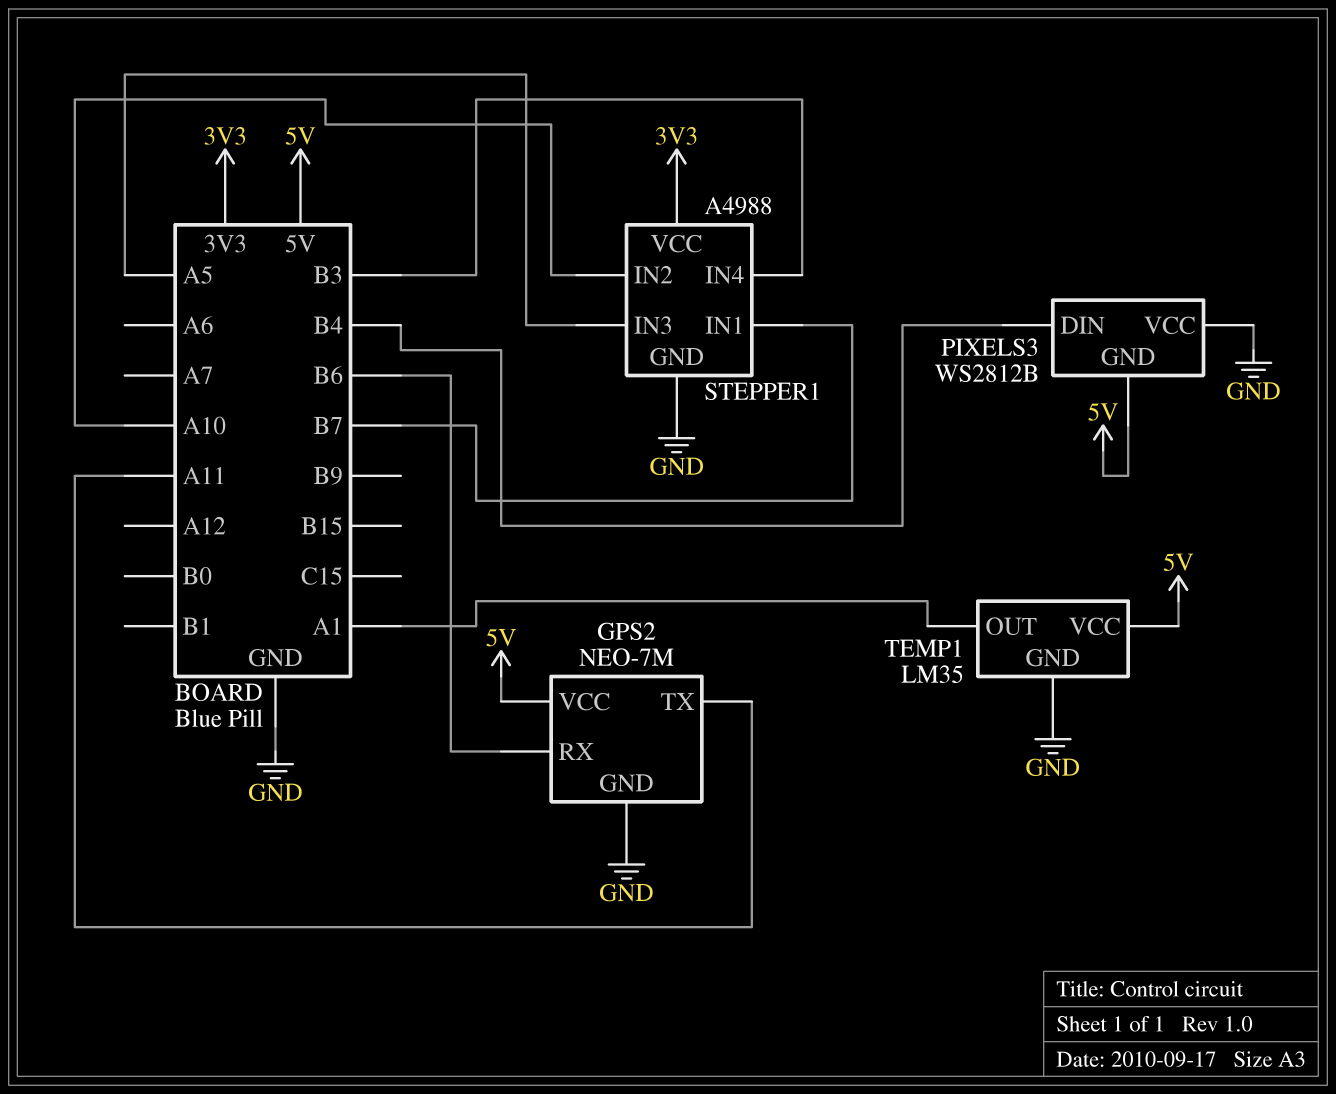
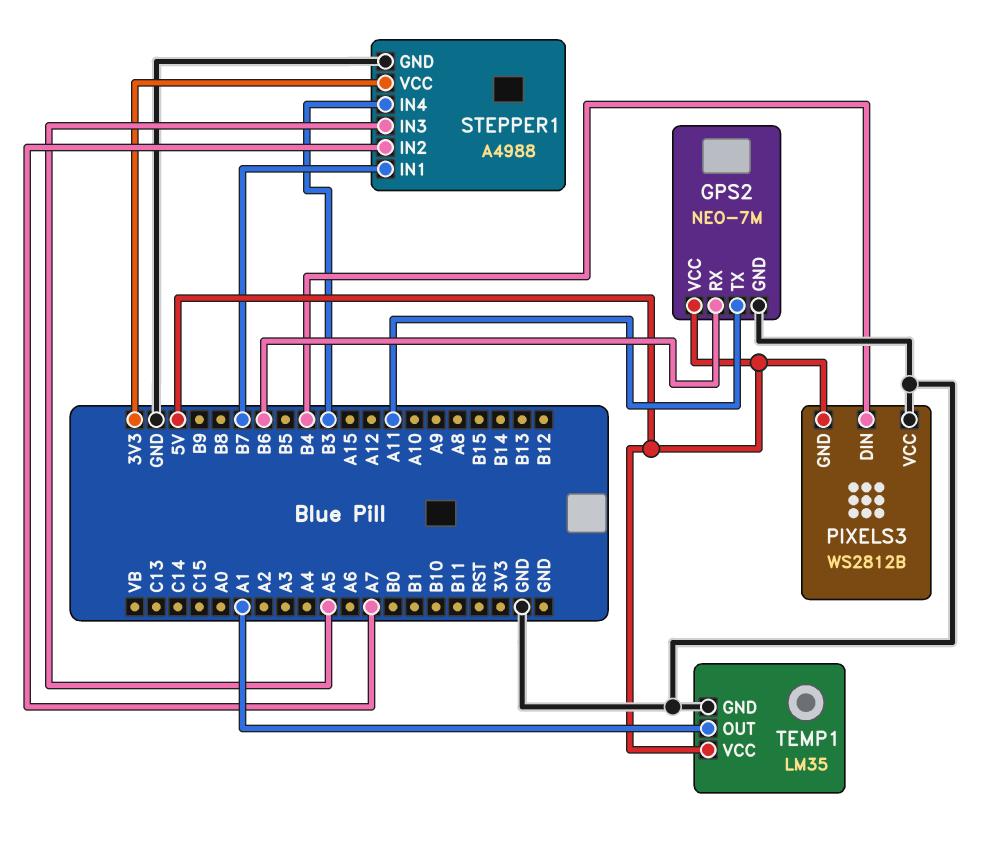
STEPPER1 pin IN2: A10 -> A7

